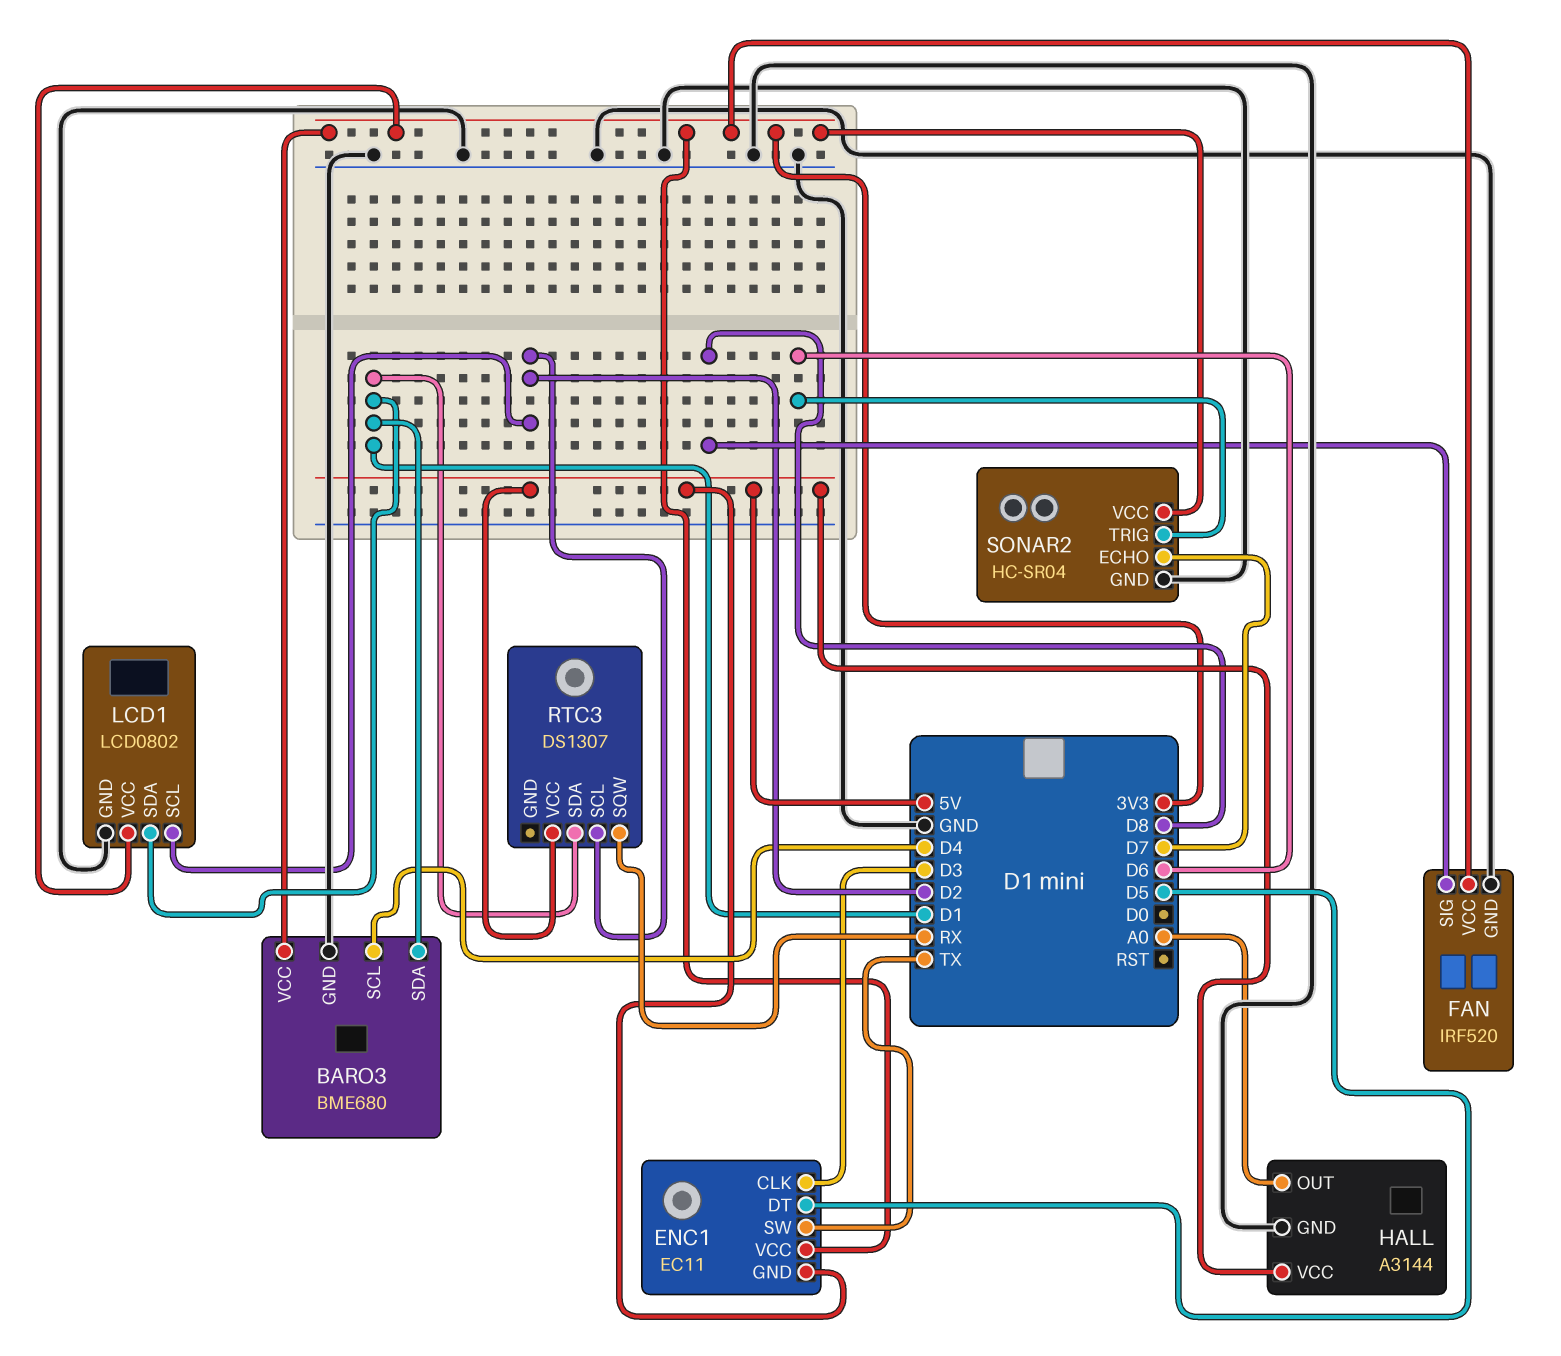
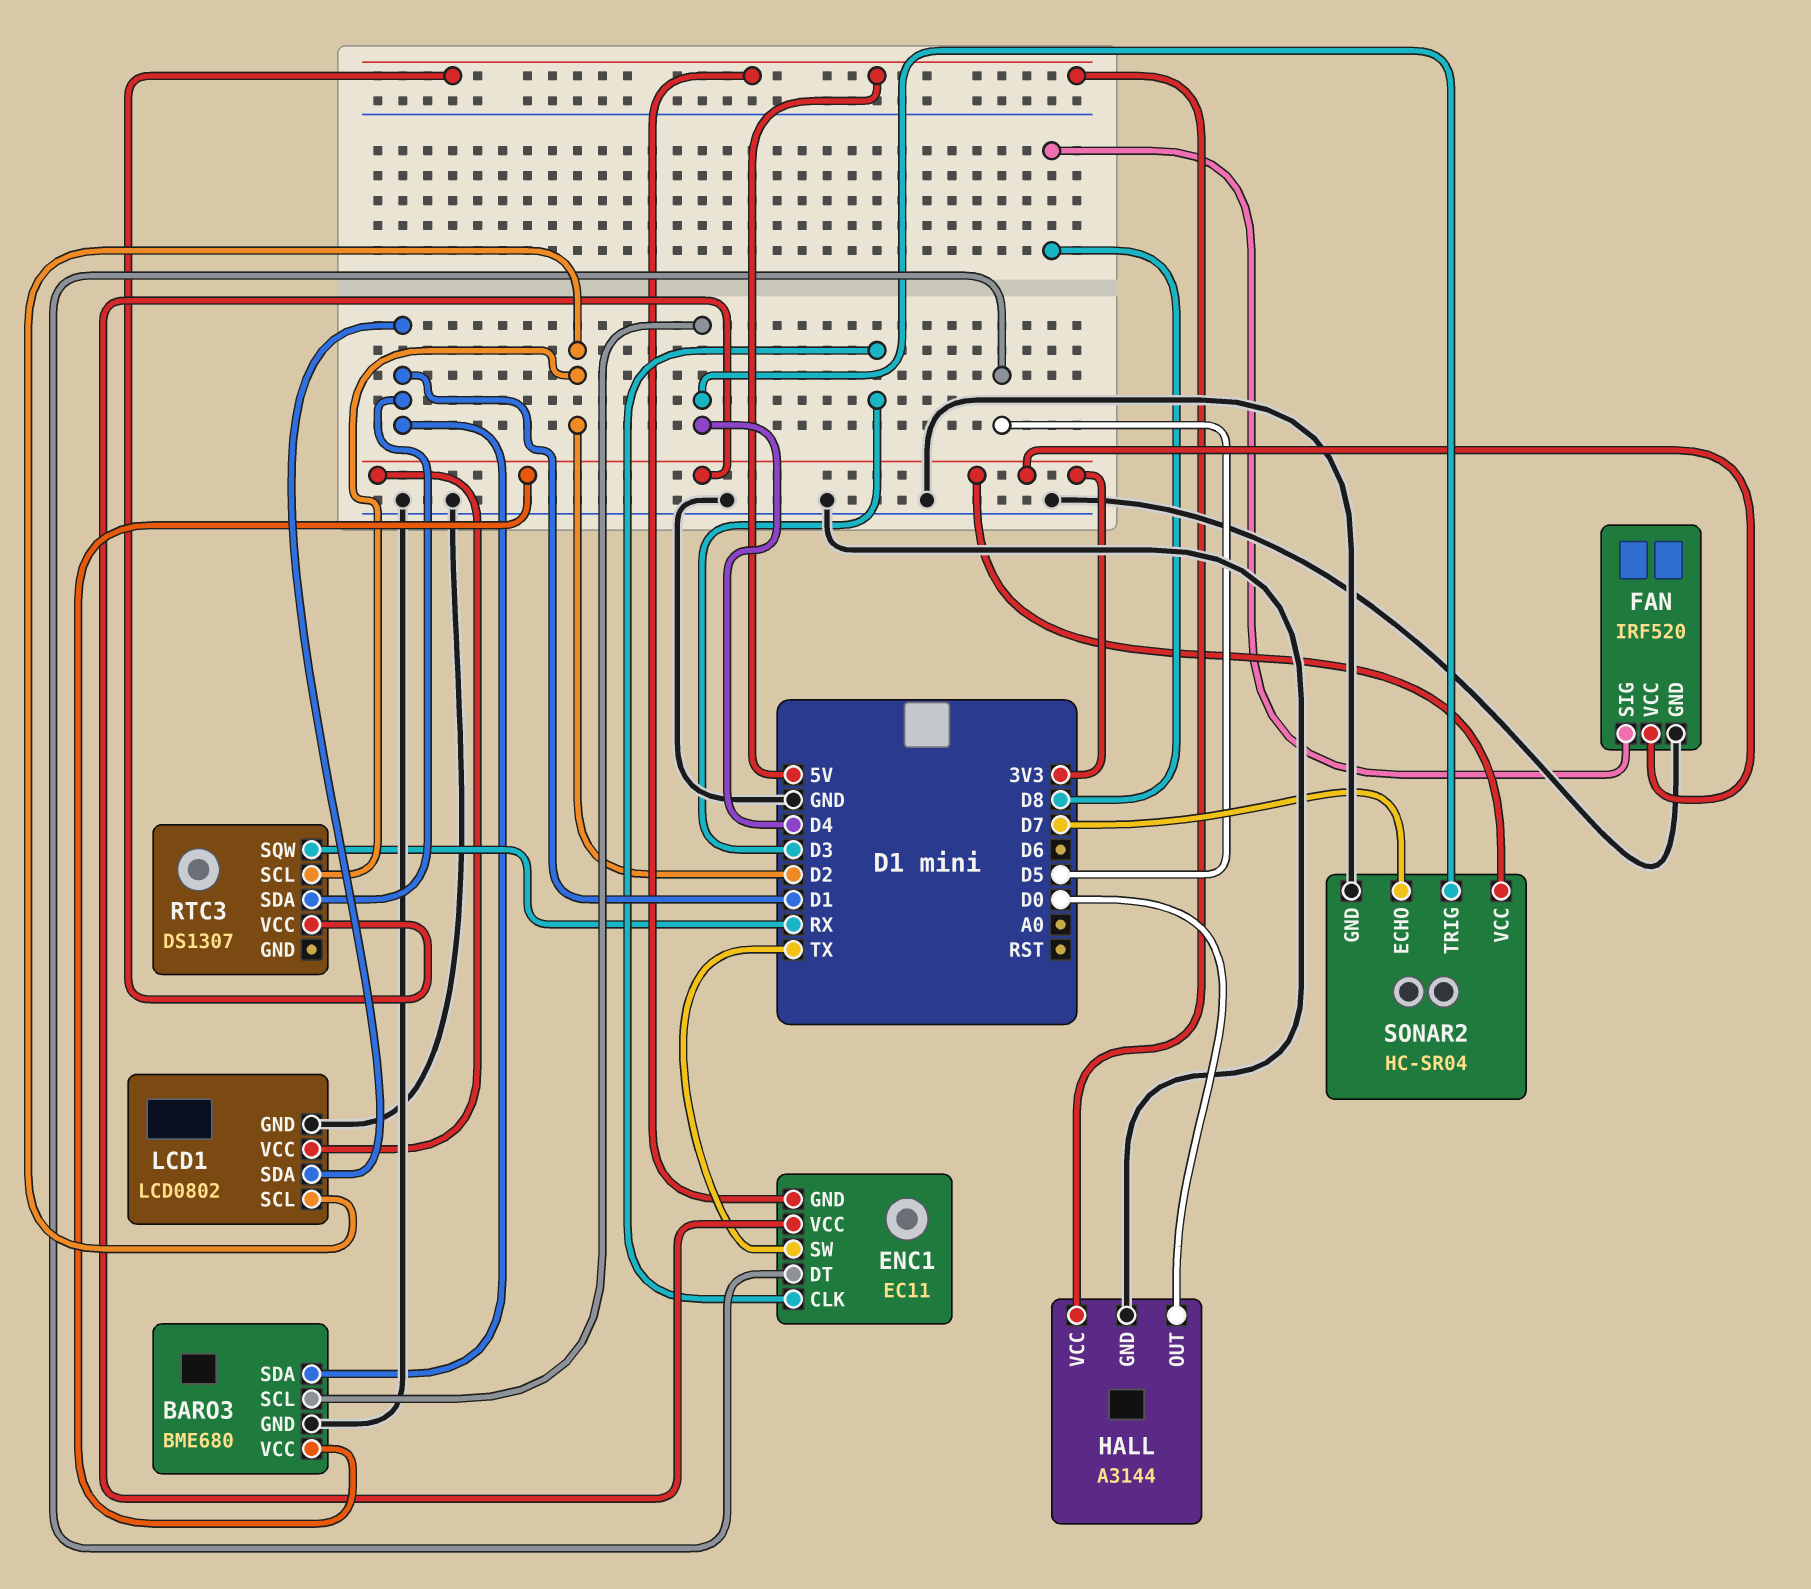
HALL pin OUT: A0 -> D0
SONAR2 pin TRIG: D6 -> D4

